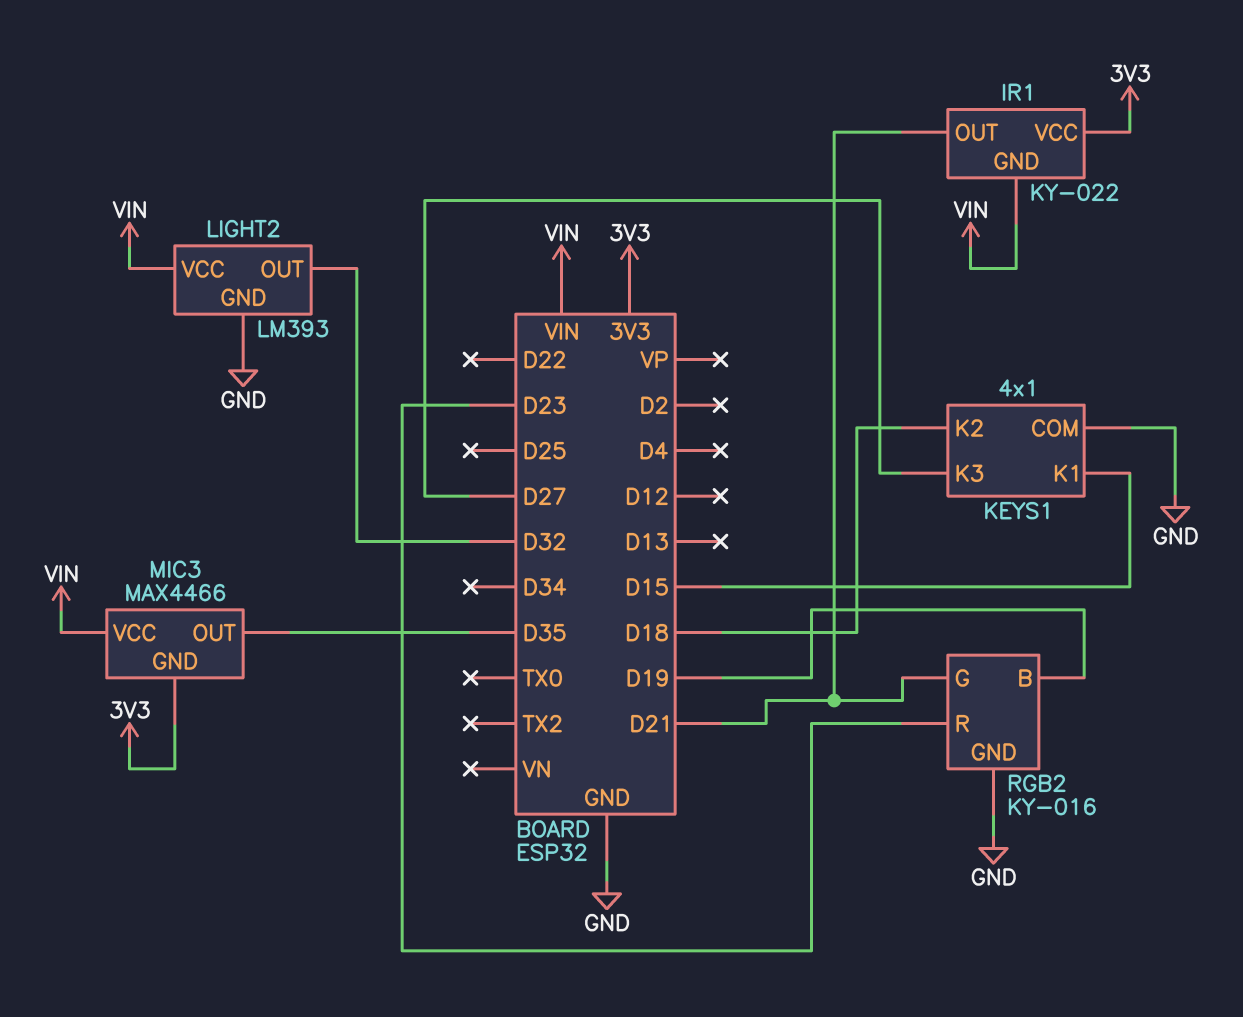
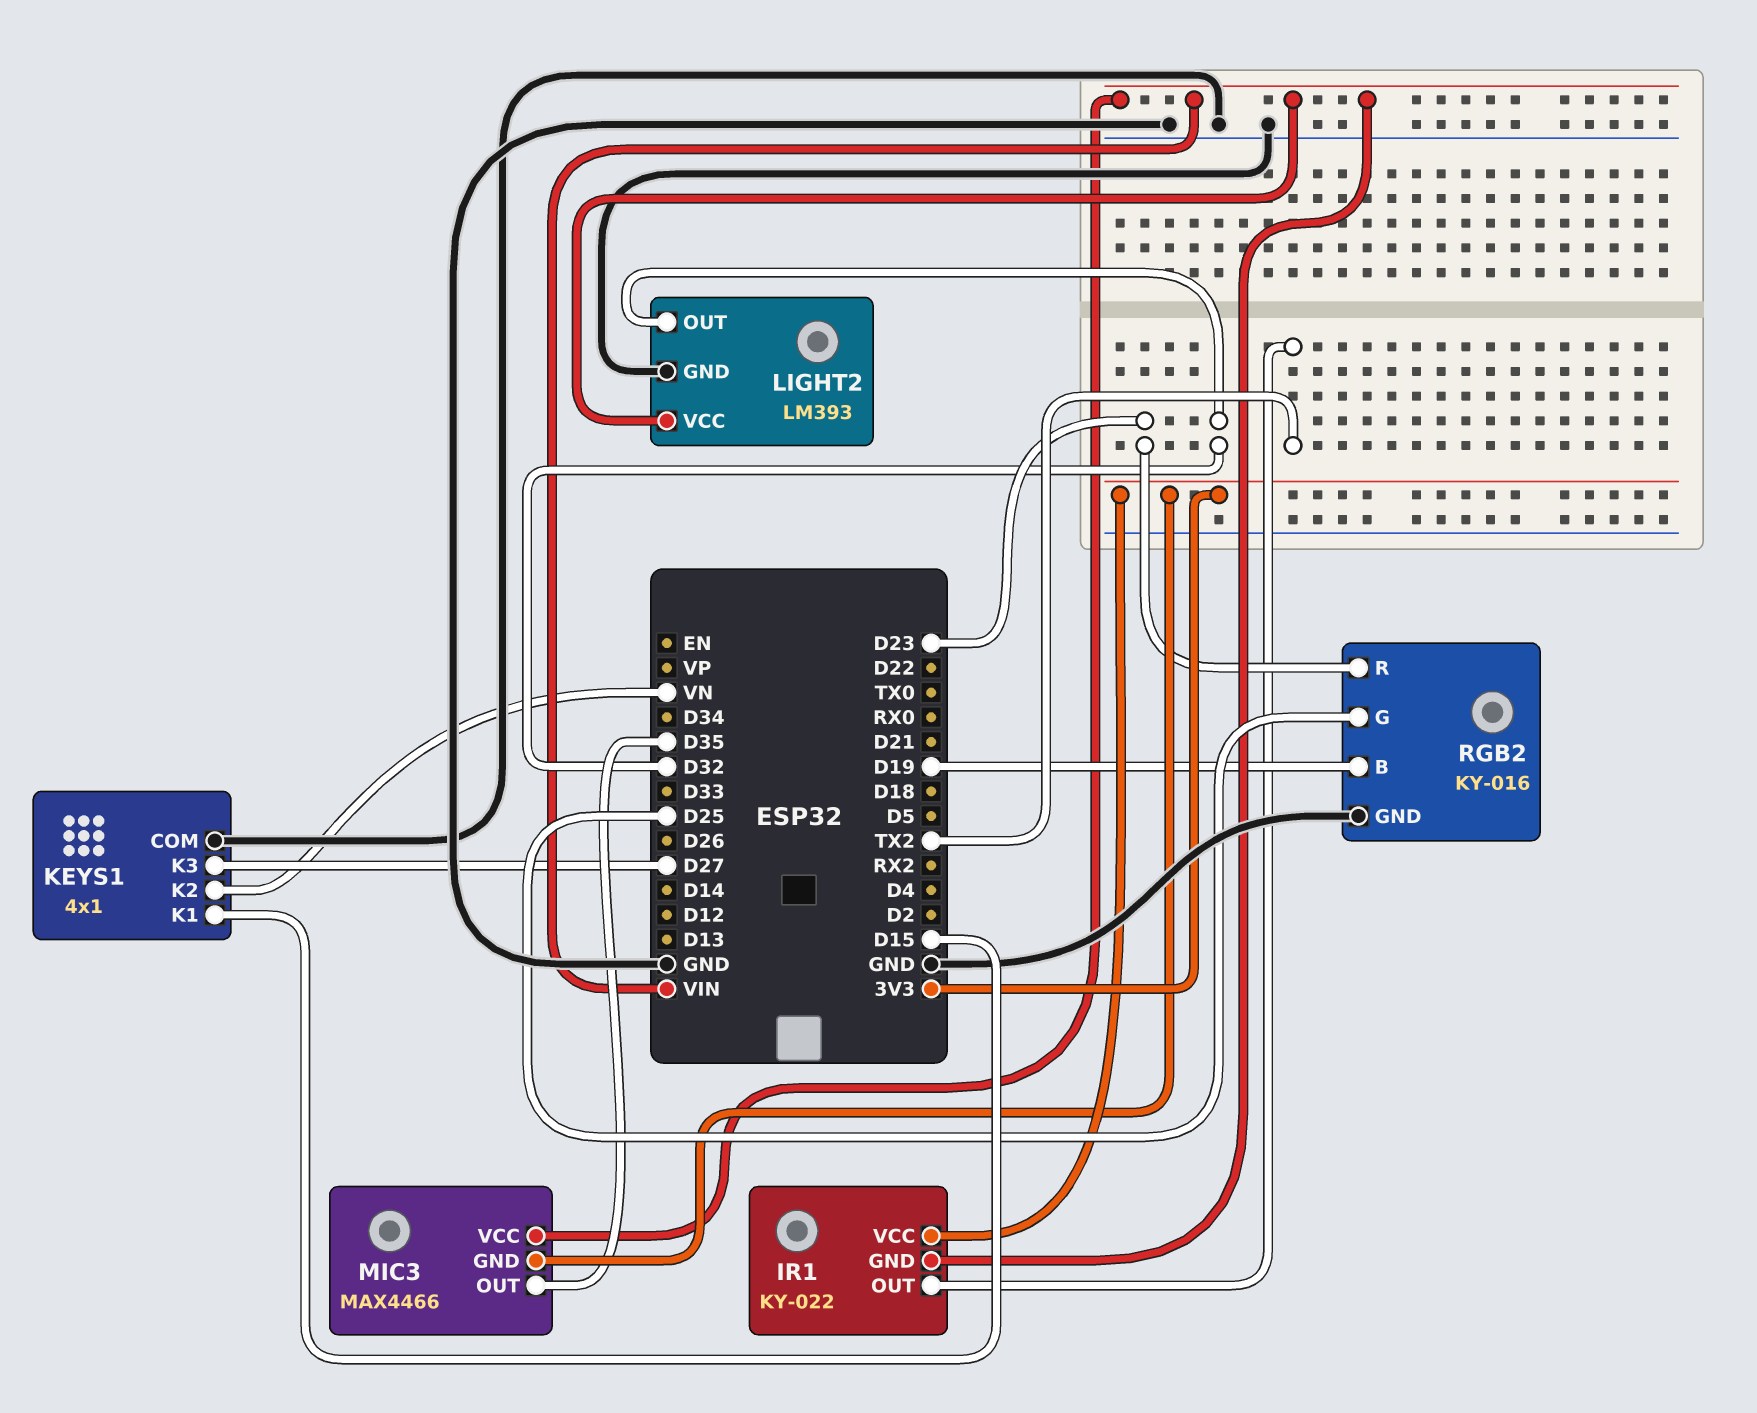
IR1 pin OUT: D21 -> TX2
KEYS1 pin K2: D18 -> VN
RGB2 pin G: D21 -> D25

